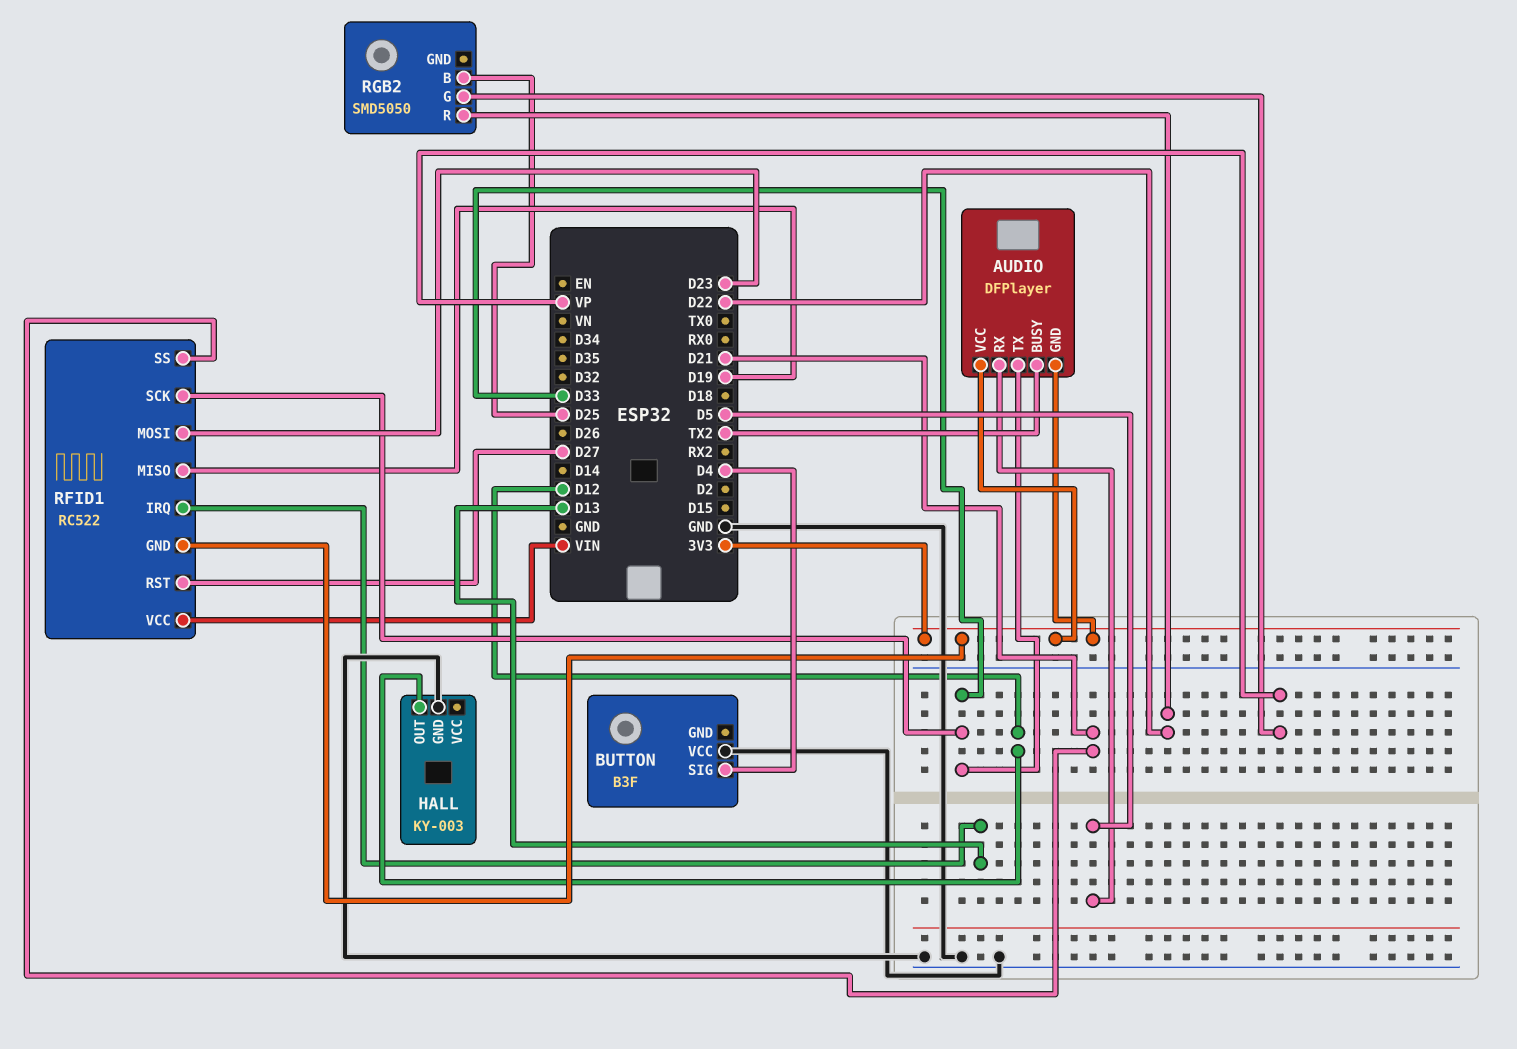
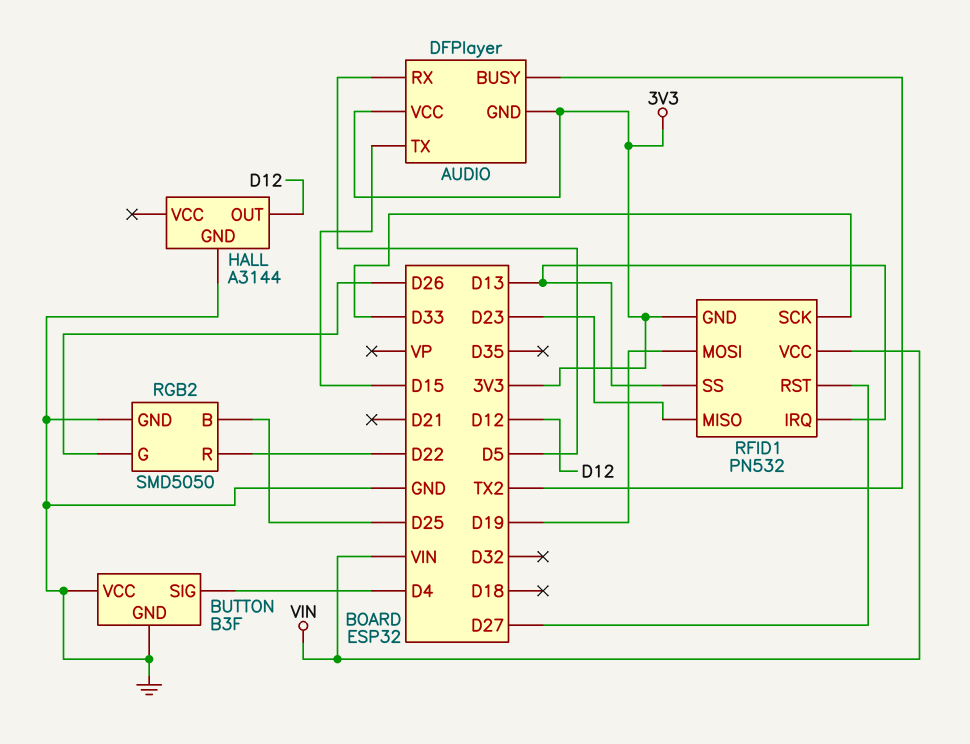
AUDIO pin TX: D33 -> D15
BUTTON pin GND: none -> GND
HALL: KY-003 -> A3144
RFID1: RC522 -> PN532
RFID1 pin MISO: D19 -> D23
RFID1 pin MOSI: D23 -> D19
RFID1 pin SS: D21 -> D13
RGB2 pin G: VP -> D26
RGB2 pin GND: none -> GND

